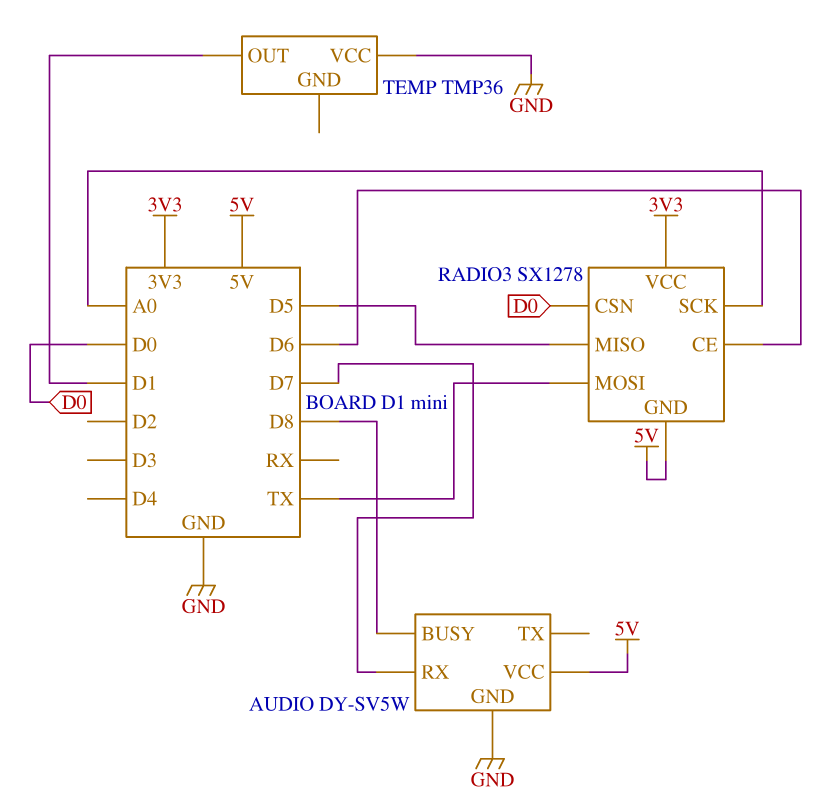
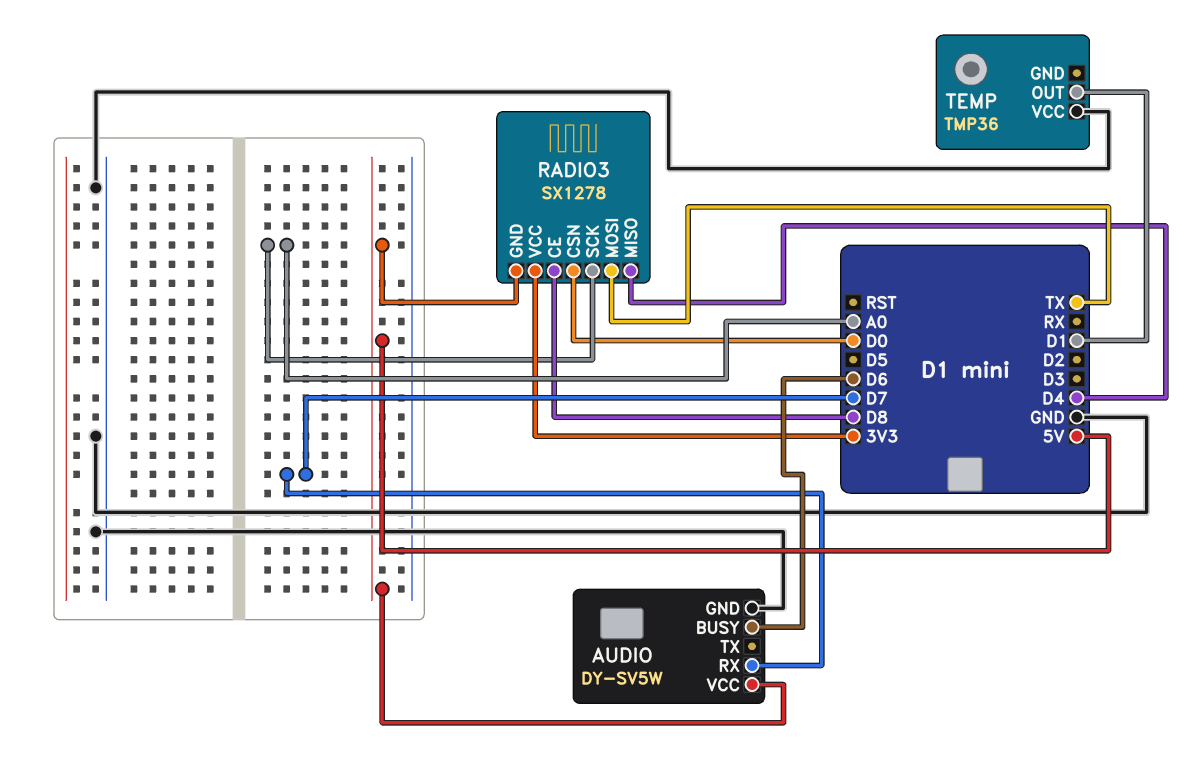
AUDIO pin BUSY: D8 -> D6
RADIO3 pin CE: D6 -> D8
RADIO3 pin MISO: D5 -> D4

